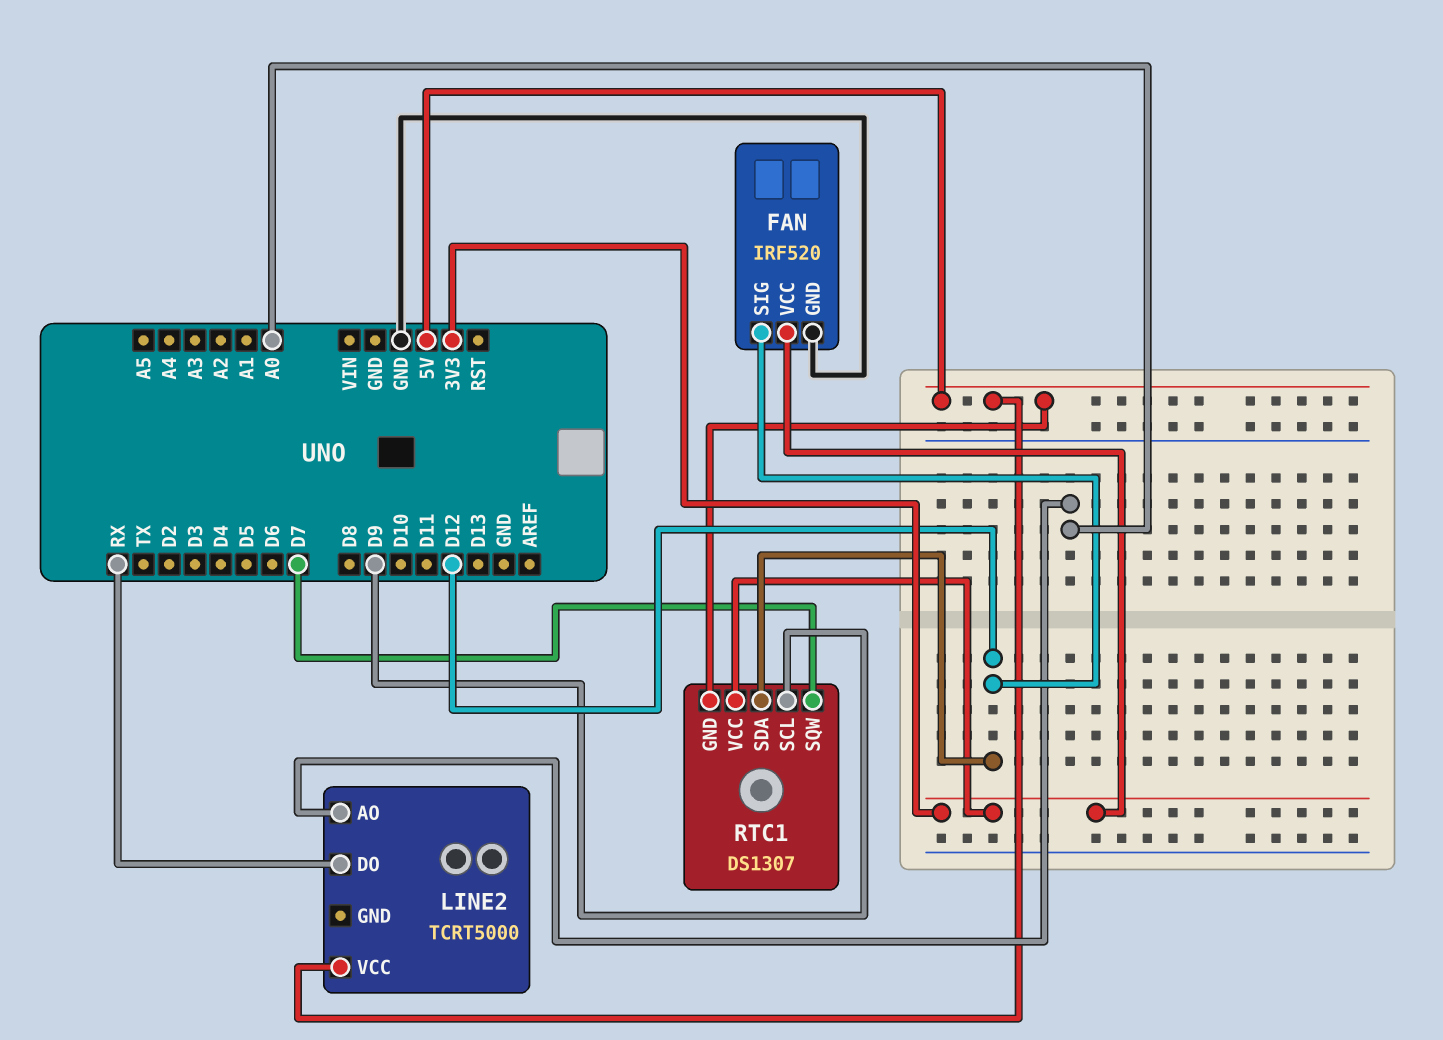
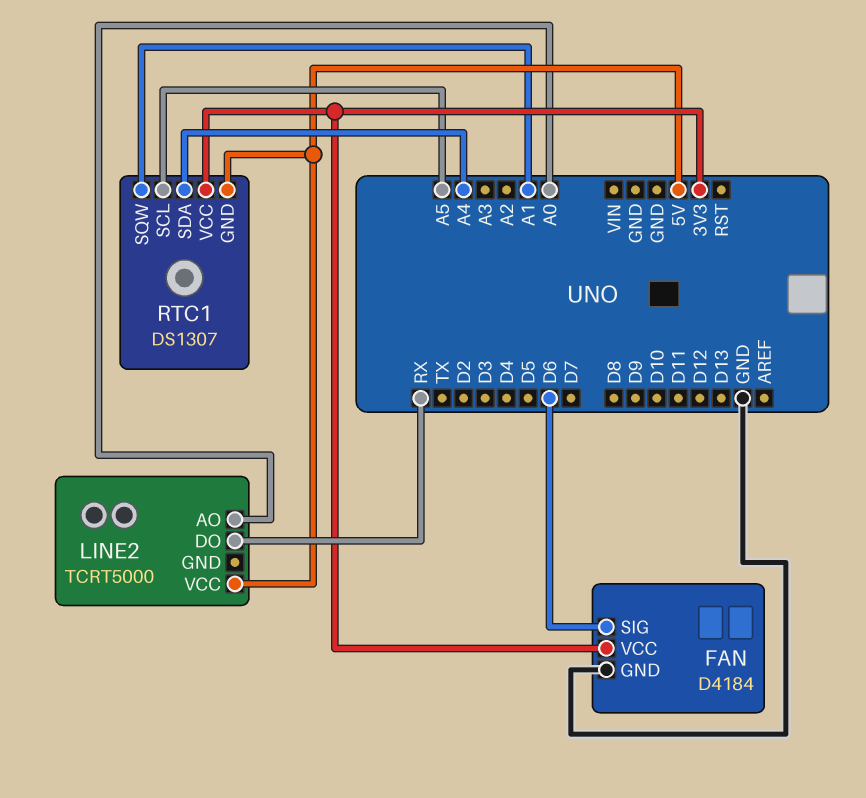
FAN: IRF520 -> D4184
FAN pin SIG: D12 -> D6
RTC1 pin SCL: D9 -> A5
RTC1 pin SDA: D12 -> A4
RTC1 pin SQW: D7 -> A1

